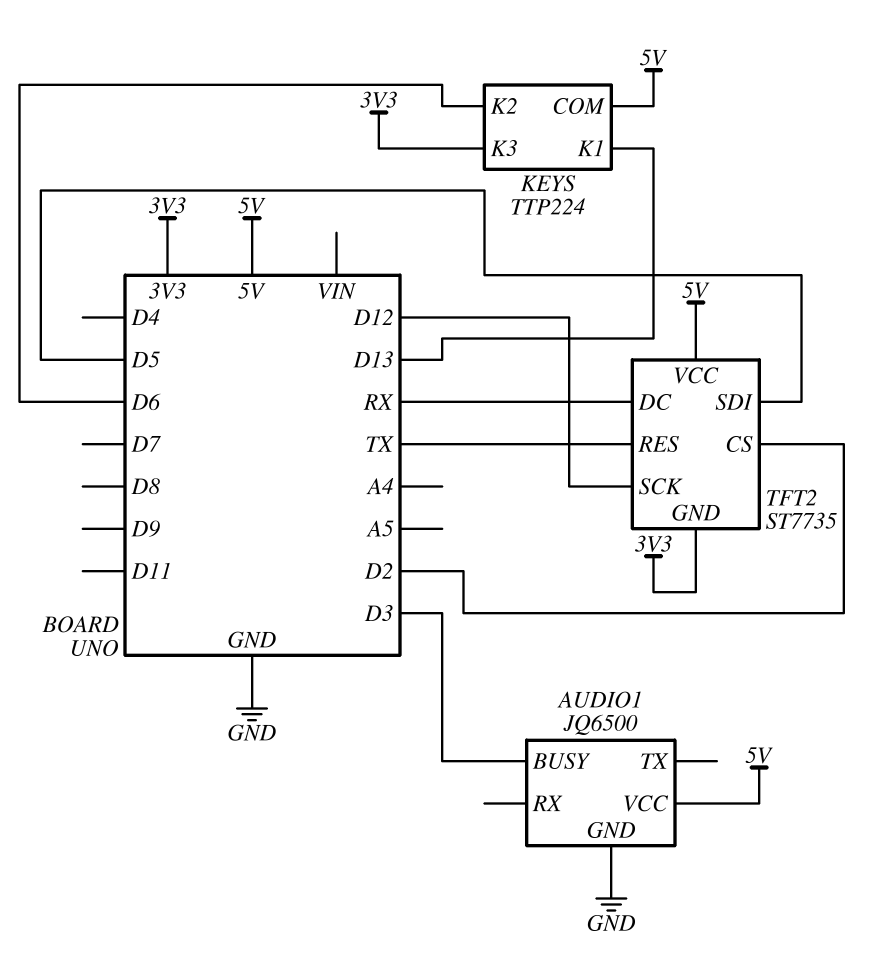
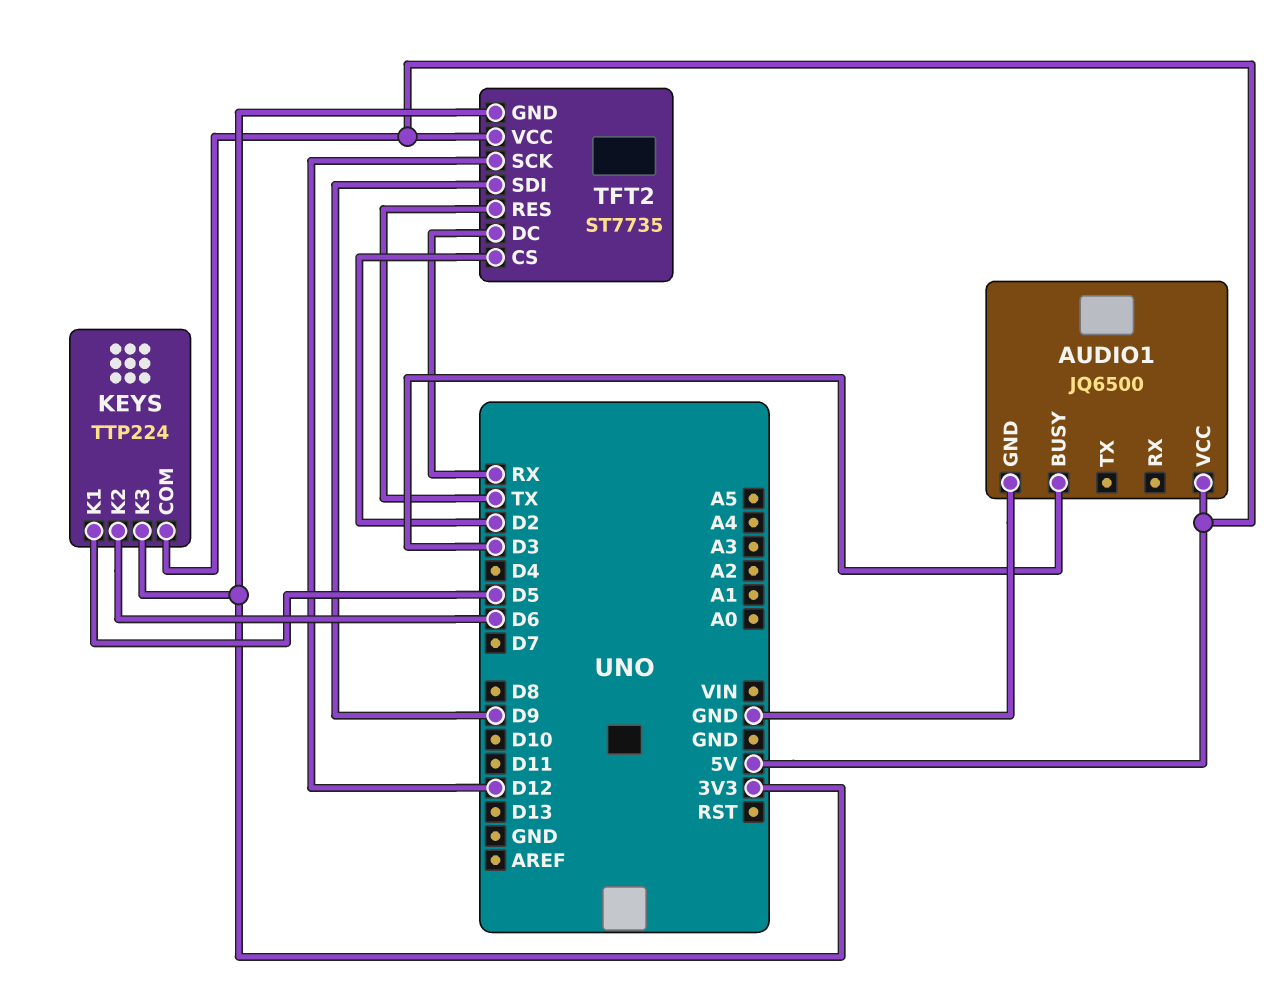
KEYS pin K1: D13 -> D5
TFT2 pin SDI: D5 -> D9

